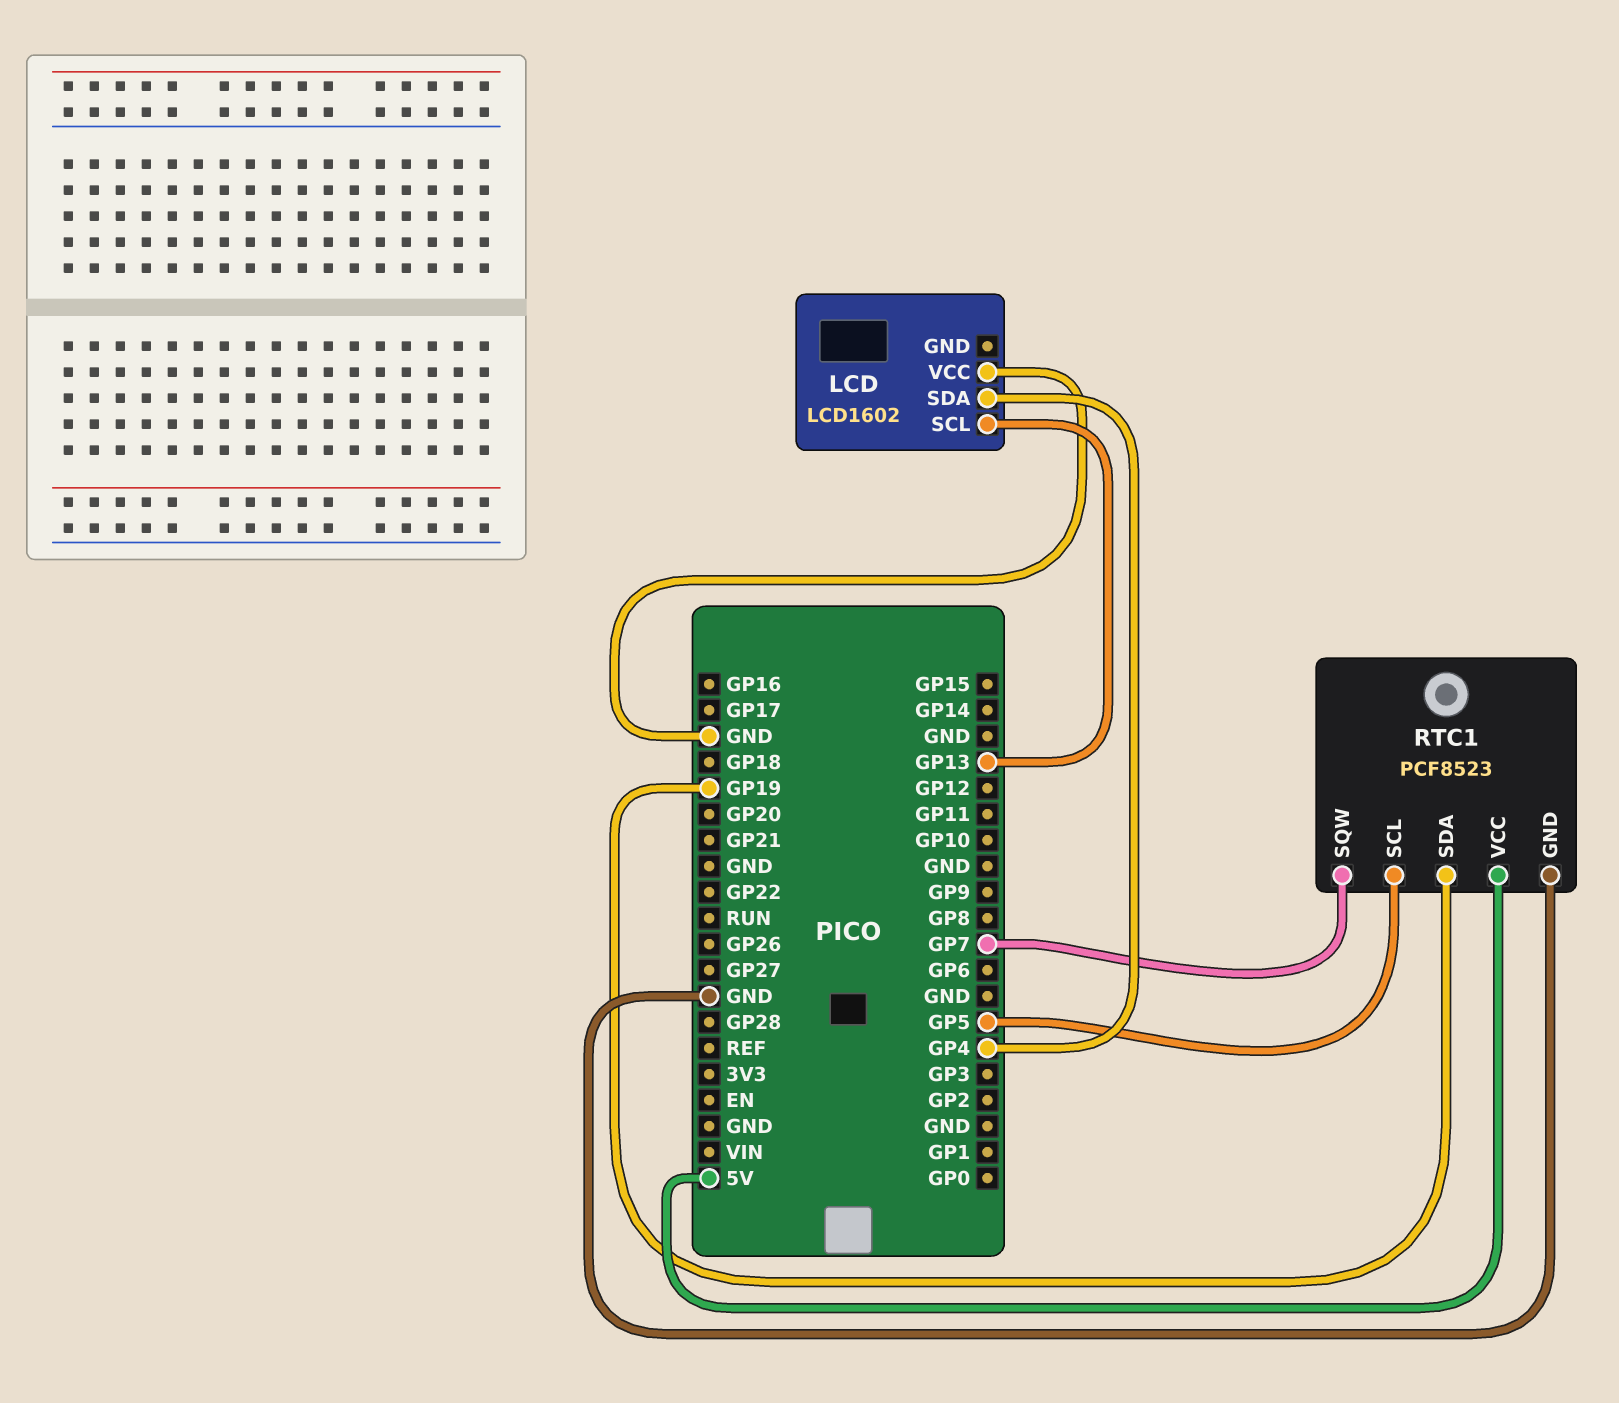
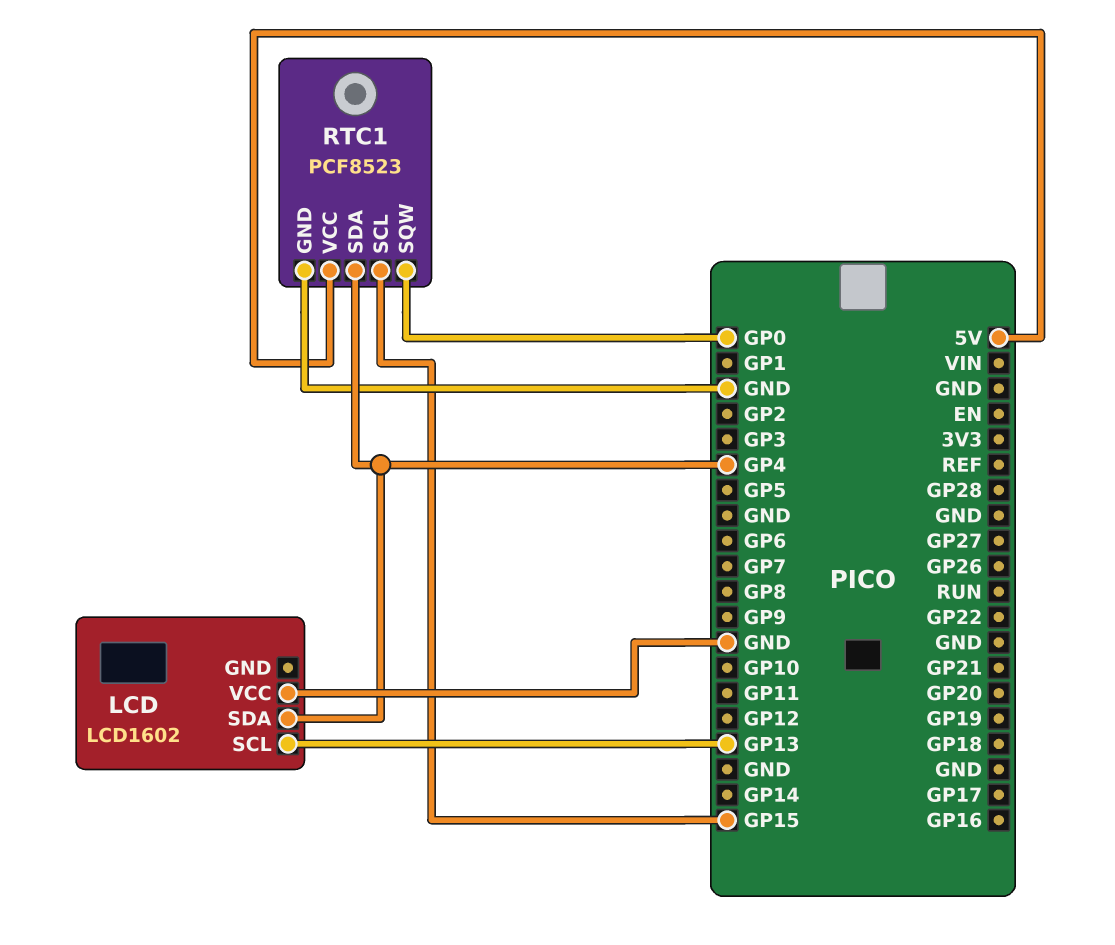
RTC1 pin SCL: GP5 -> GP15
RTC1 pin SDA: GP19 -> GP4
RTC1 pin SQW: GP7 -> GP0

